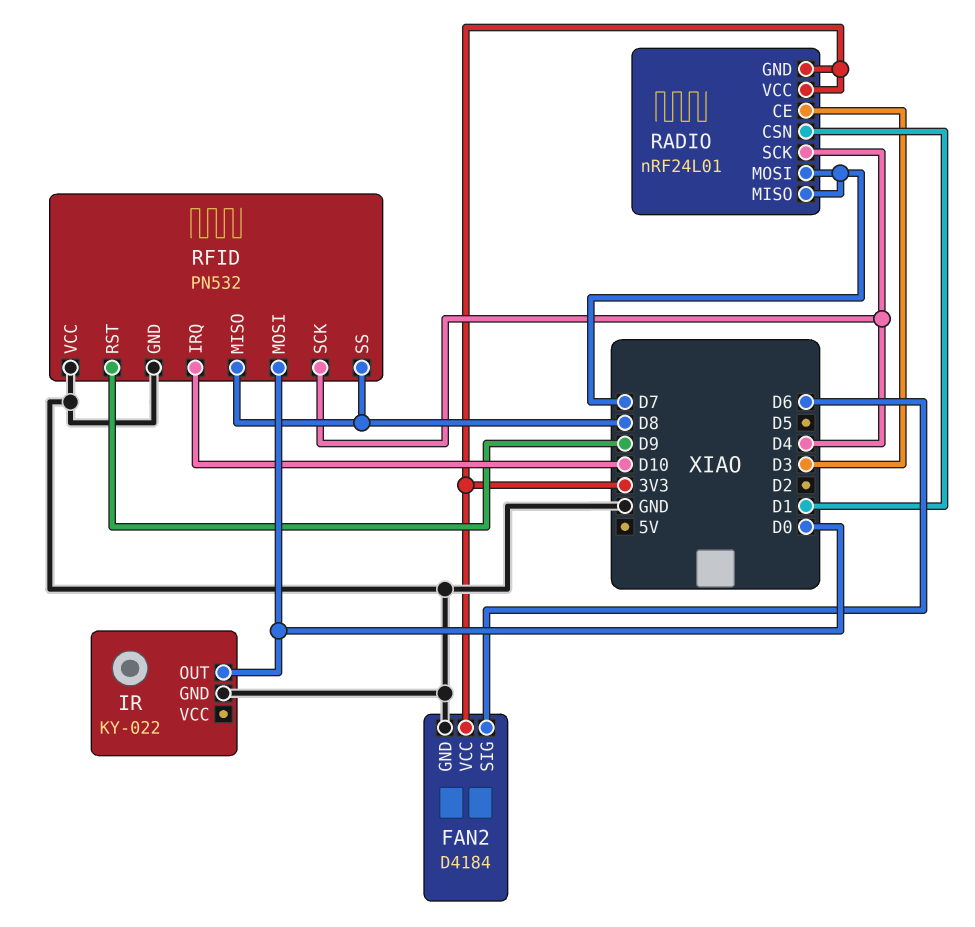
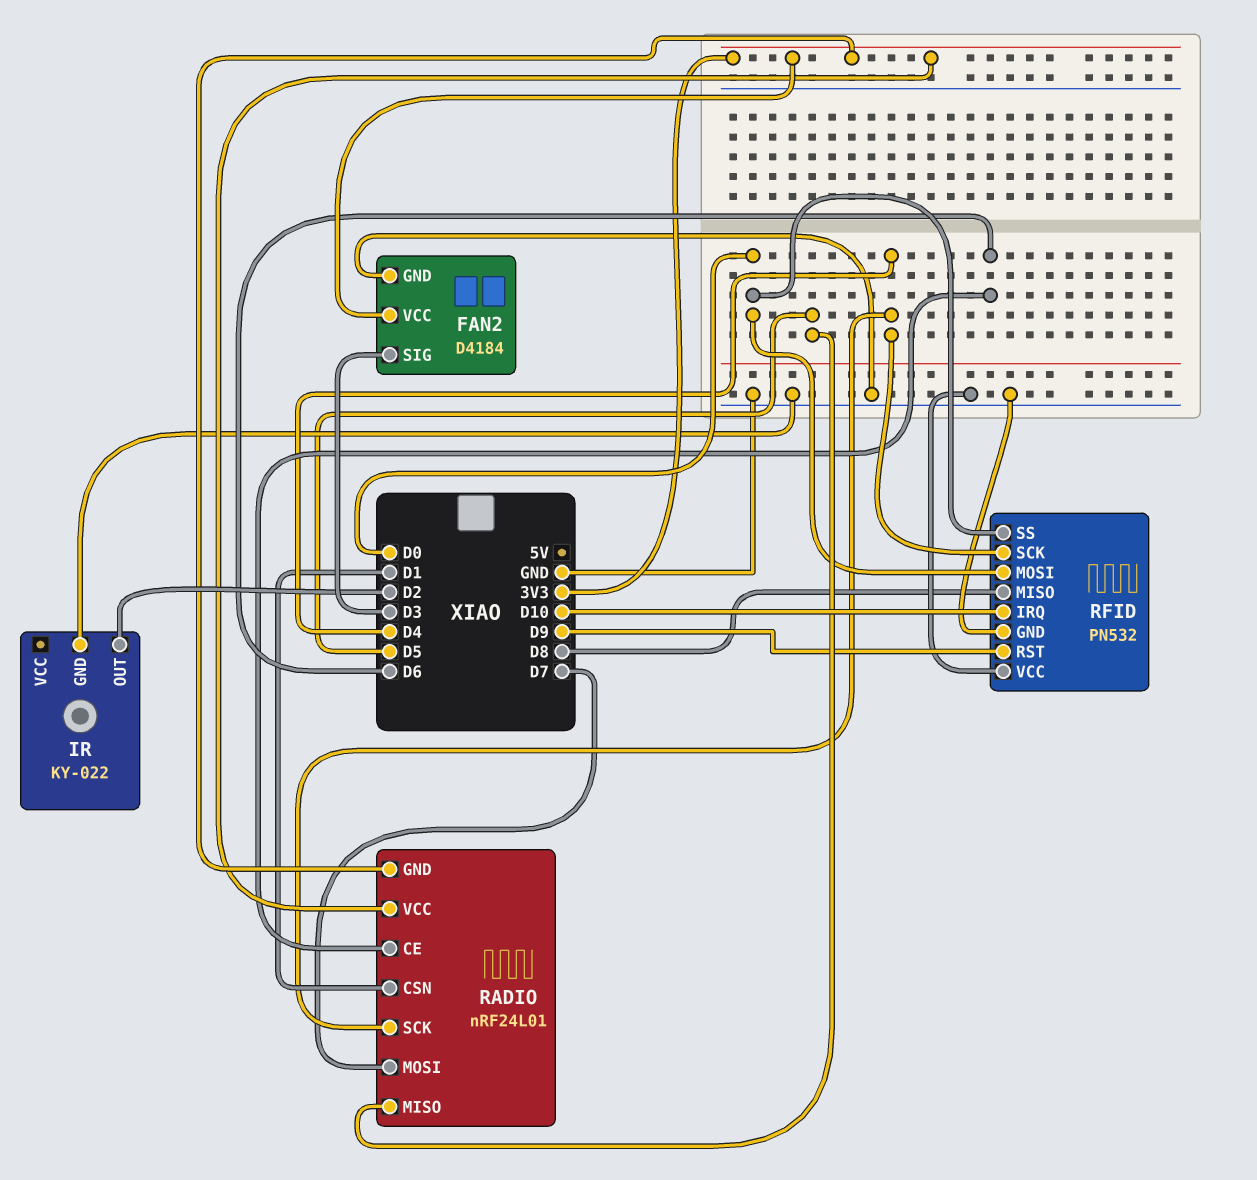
FAN2 pin SIG: D6 -> D3
IR pin OUT: D0 -> D2
RADIO pin CE: D3 -> D6
RADIO pin MISO: D7 -> D5
RFID pin SS: D8 -> D0

